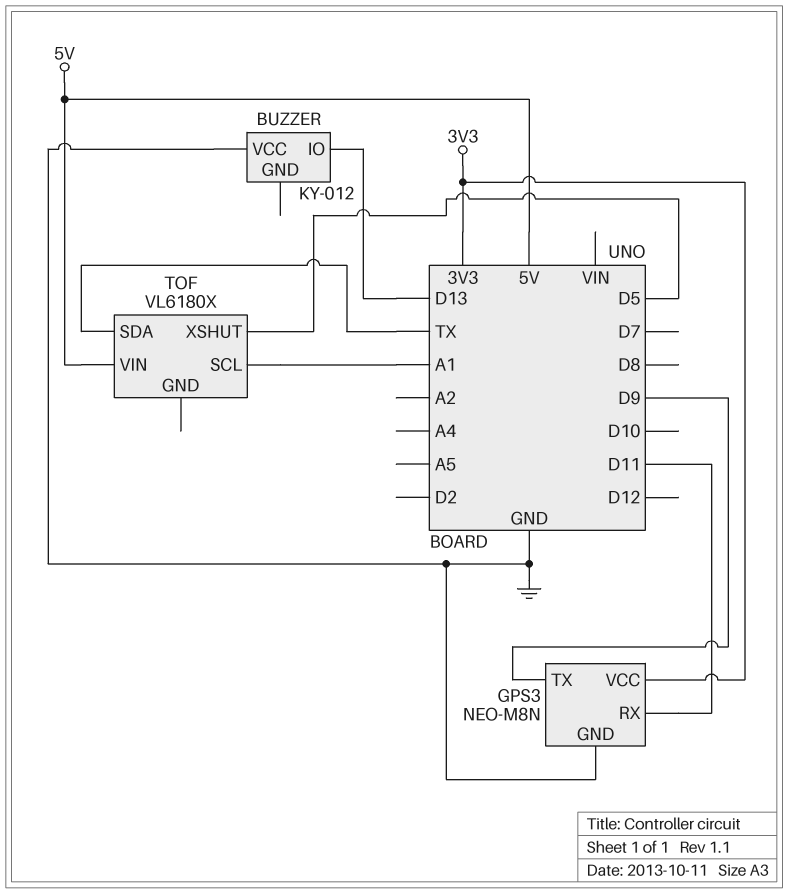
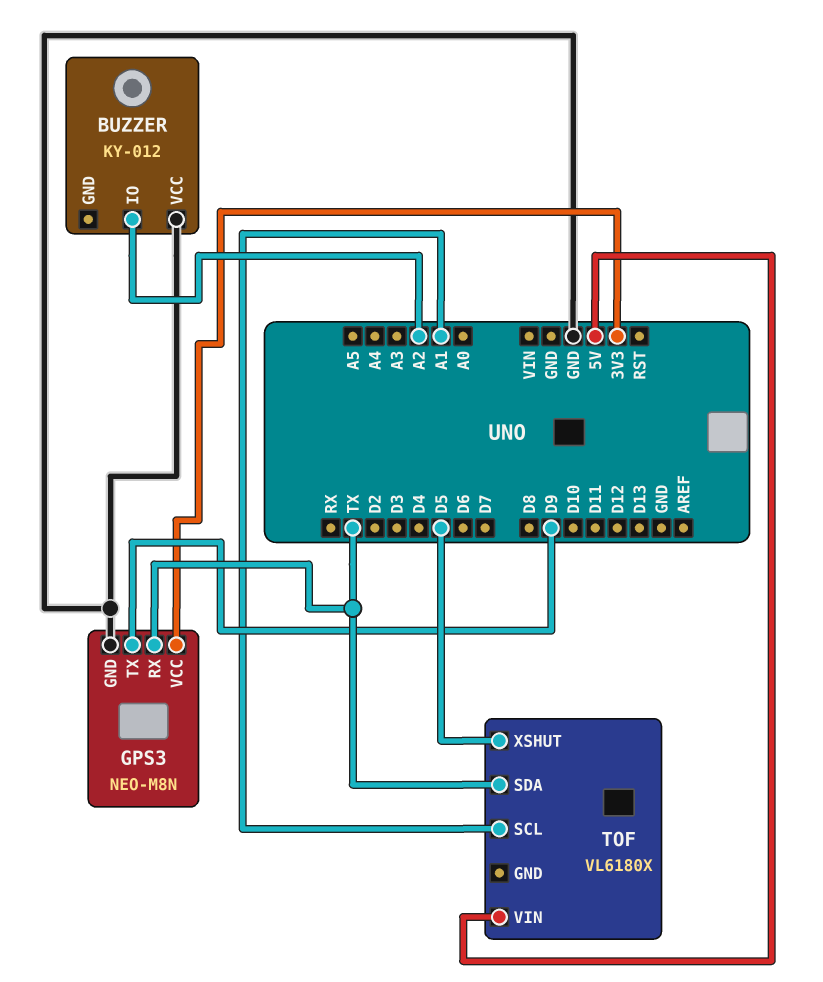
BUZZER pin IO: D13 -> A2
GPS3 pin RX: D11 -> TX

